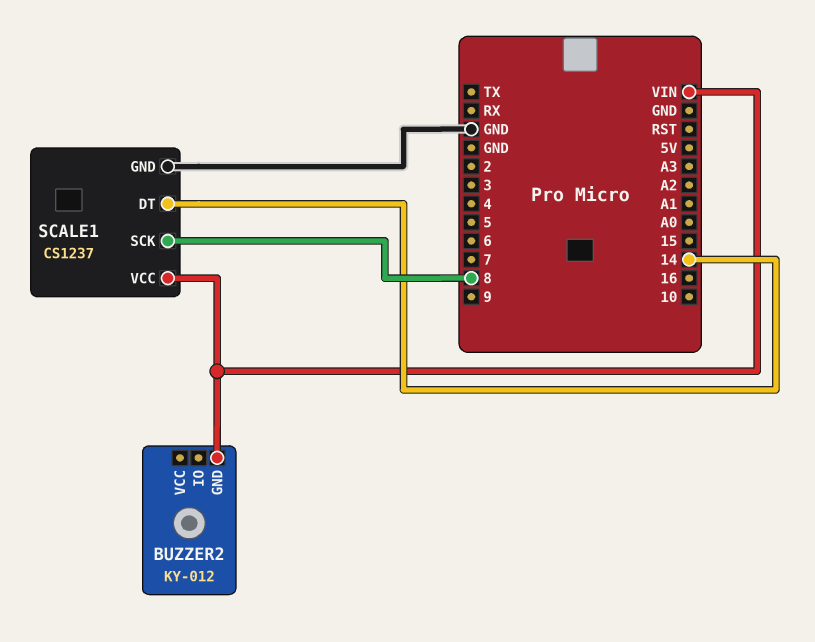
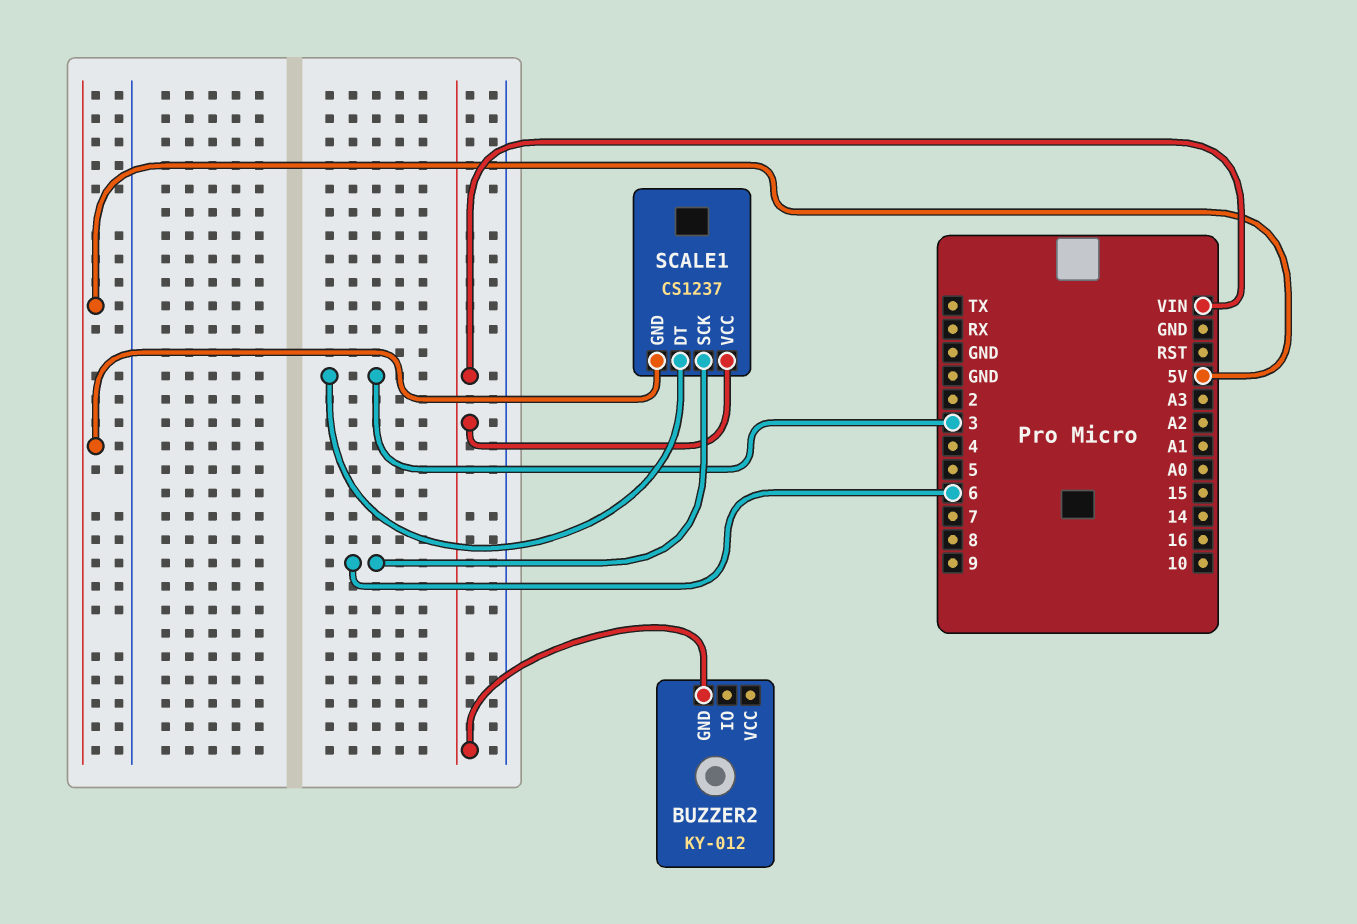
SCALE1 pin DT: 14 -> 3
SCALE1 pin GND: GND -> 5V
SCALE1 pin SCK: 8 -> 6

